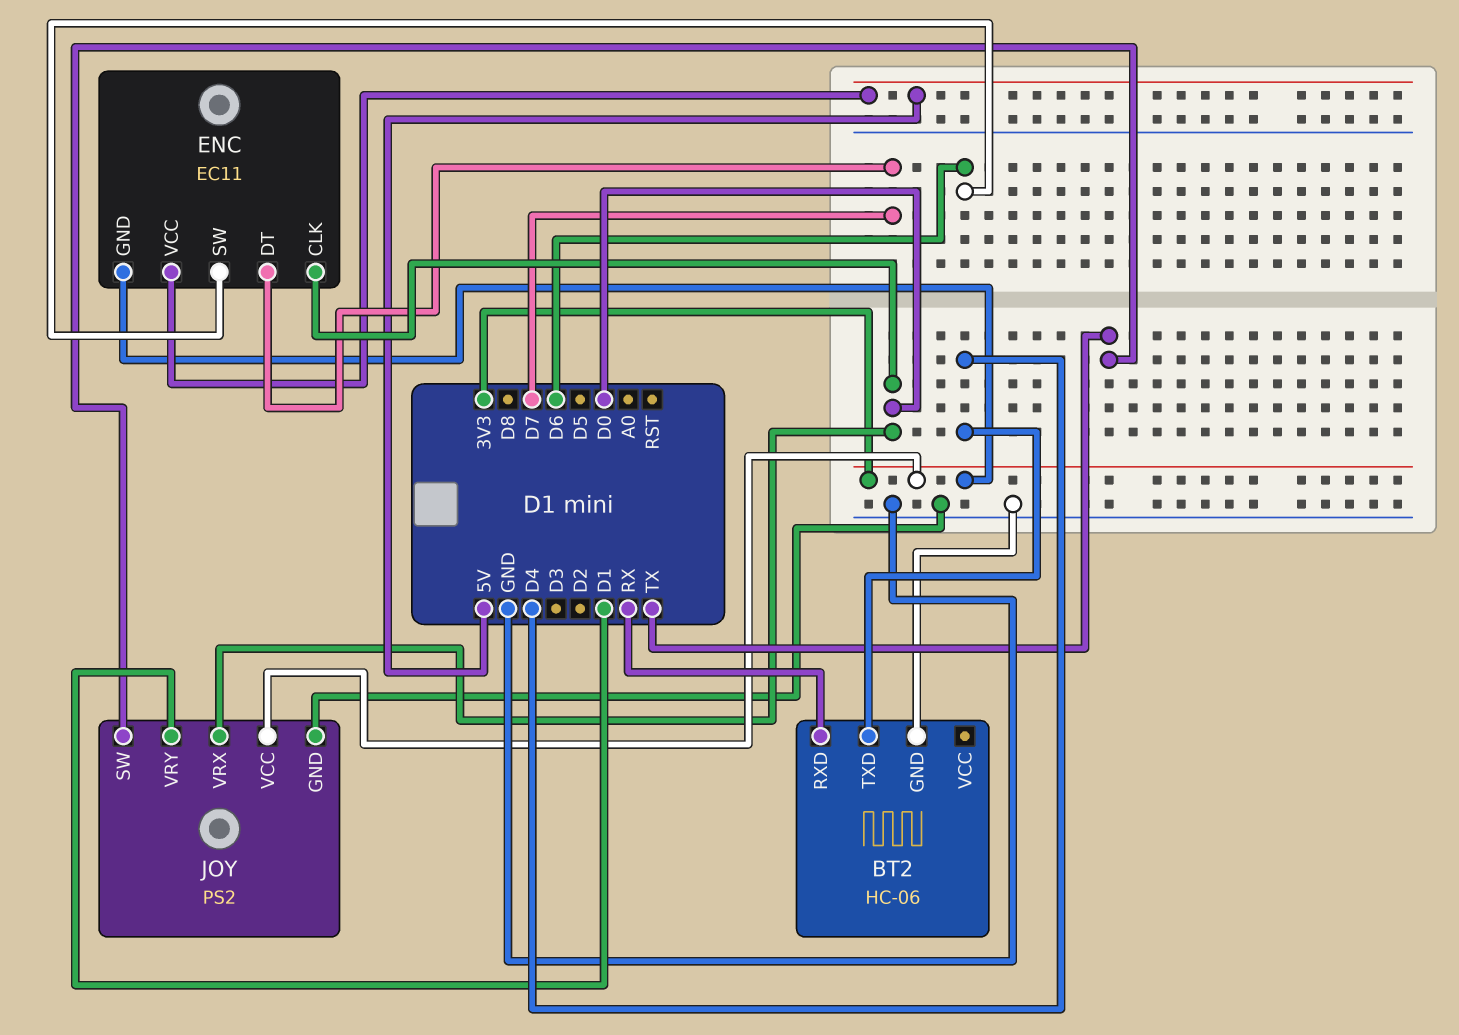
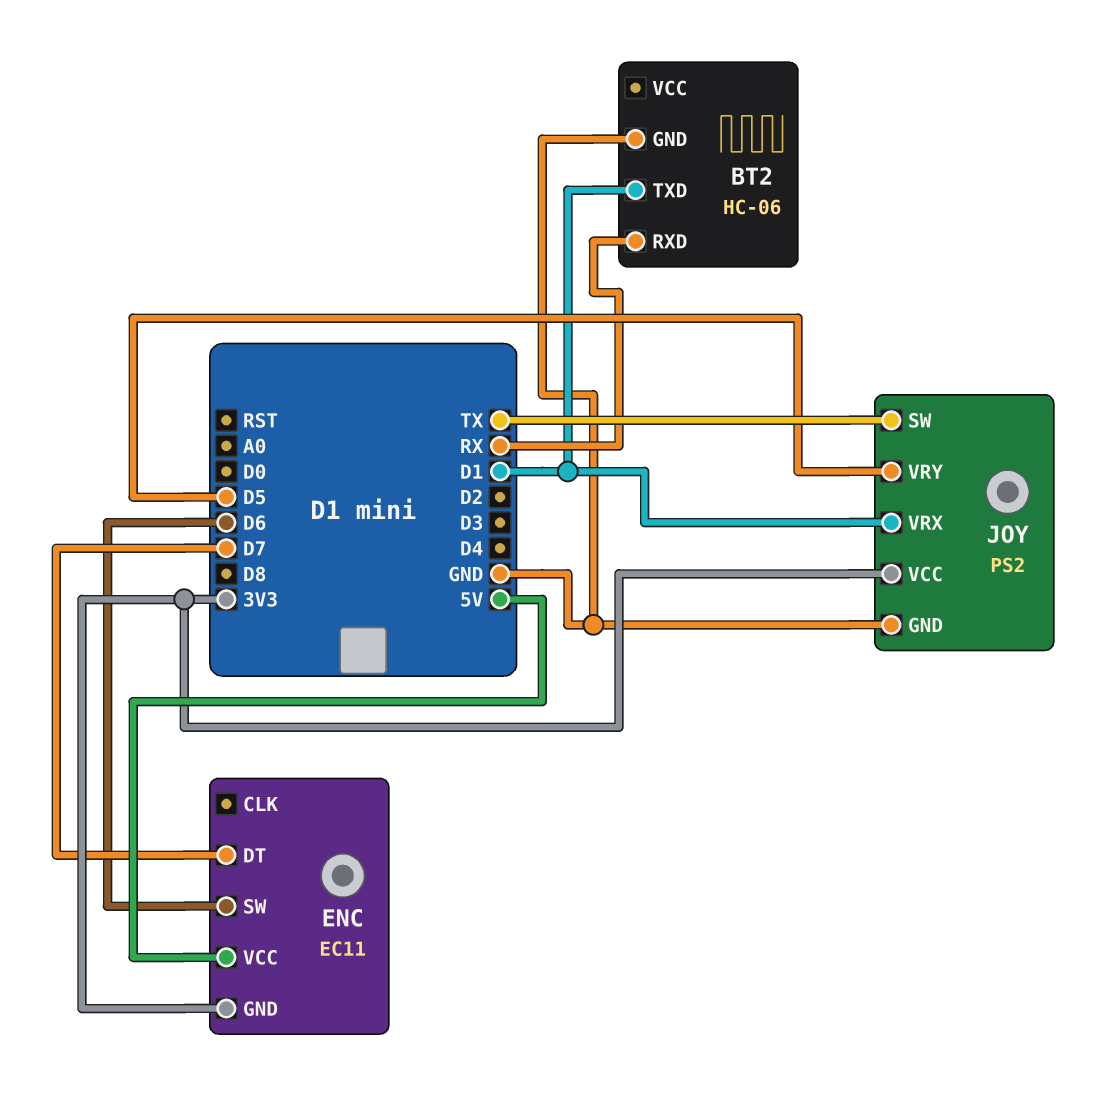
BT2 pin TXD: D4 -> D1
ENC pin CLK: D0 -> none
JOY pin VRX: D0 -> D1
JOY pin VRY: D1 -> D5

